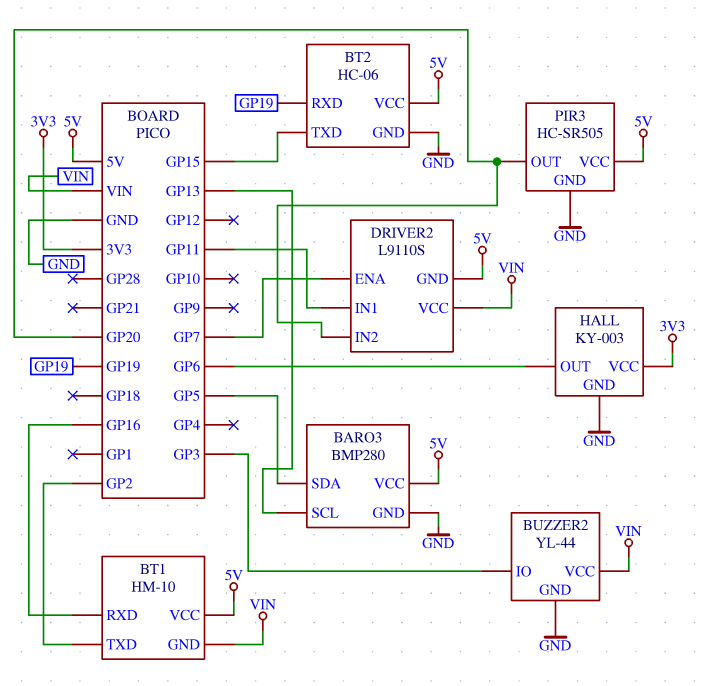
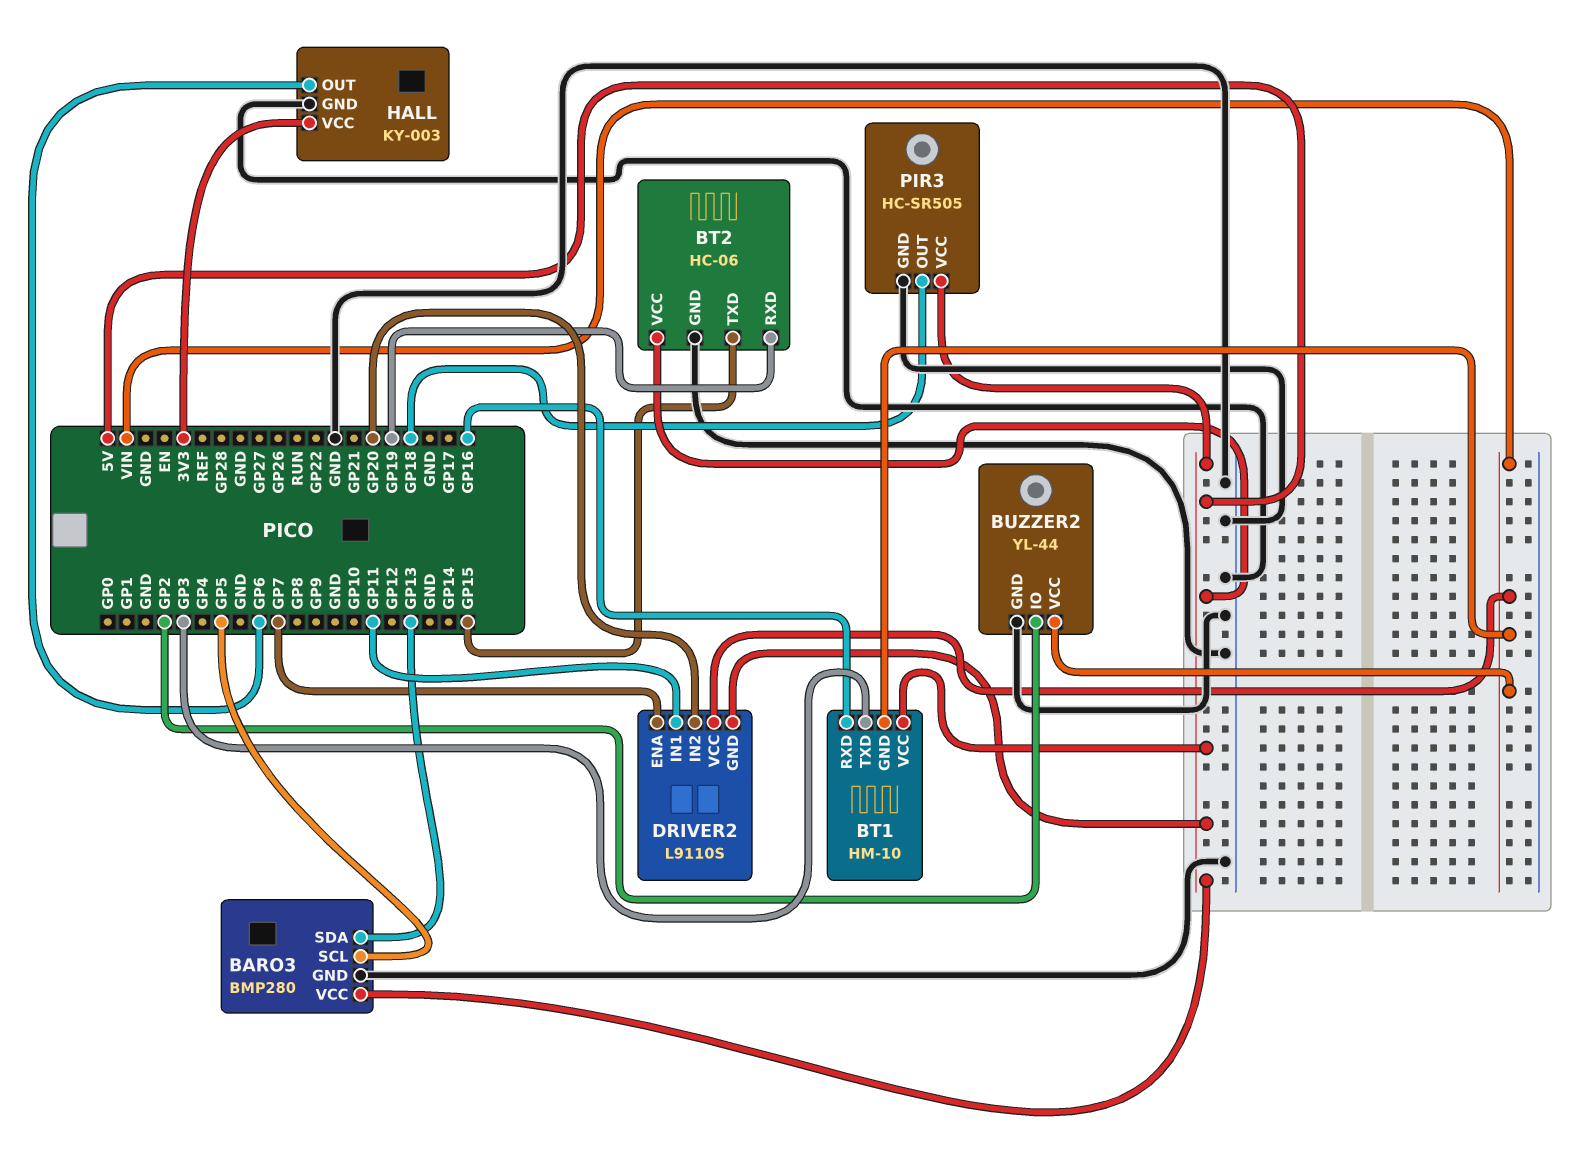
BARO3 pin SCL: GP13 -> GP5
BARO3 pin SDA: GP5 -> GP13
BT1 pin TXD: GP2 -> GP3
BUZZER2 pin IO: GP3 -> GP2
PIR3 pin OUT: GP20 -> GP18

